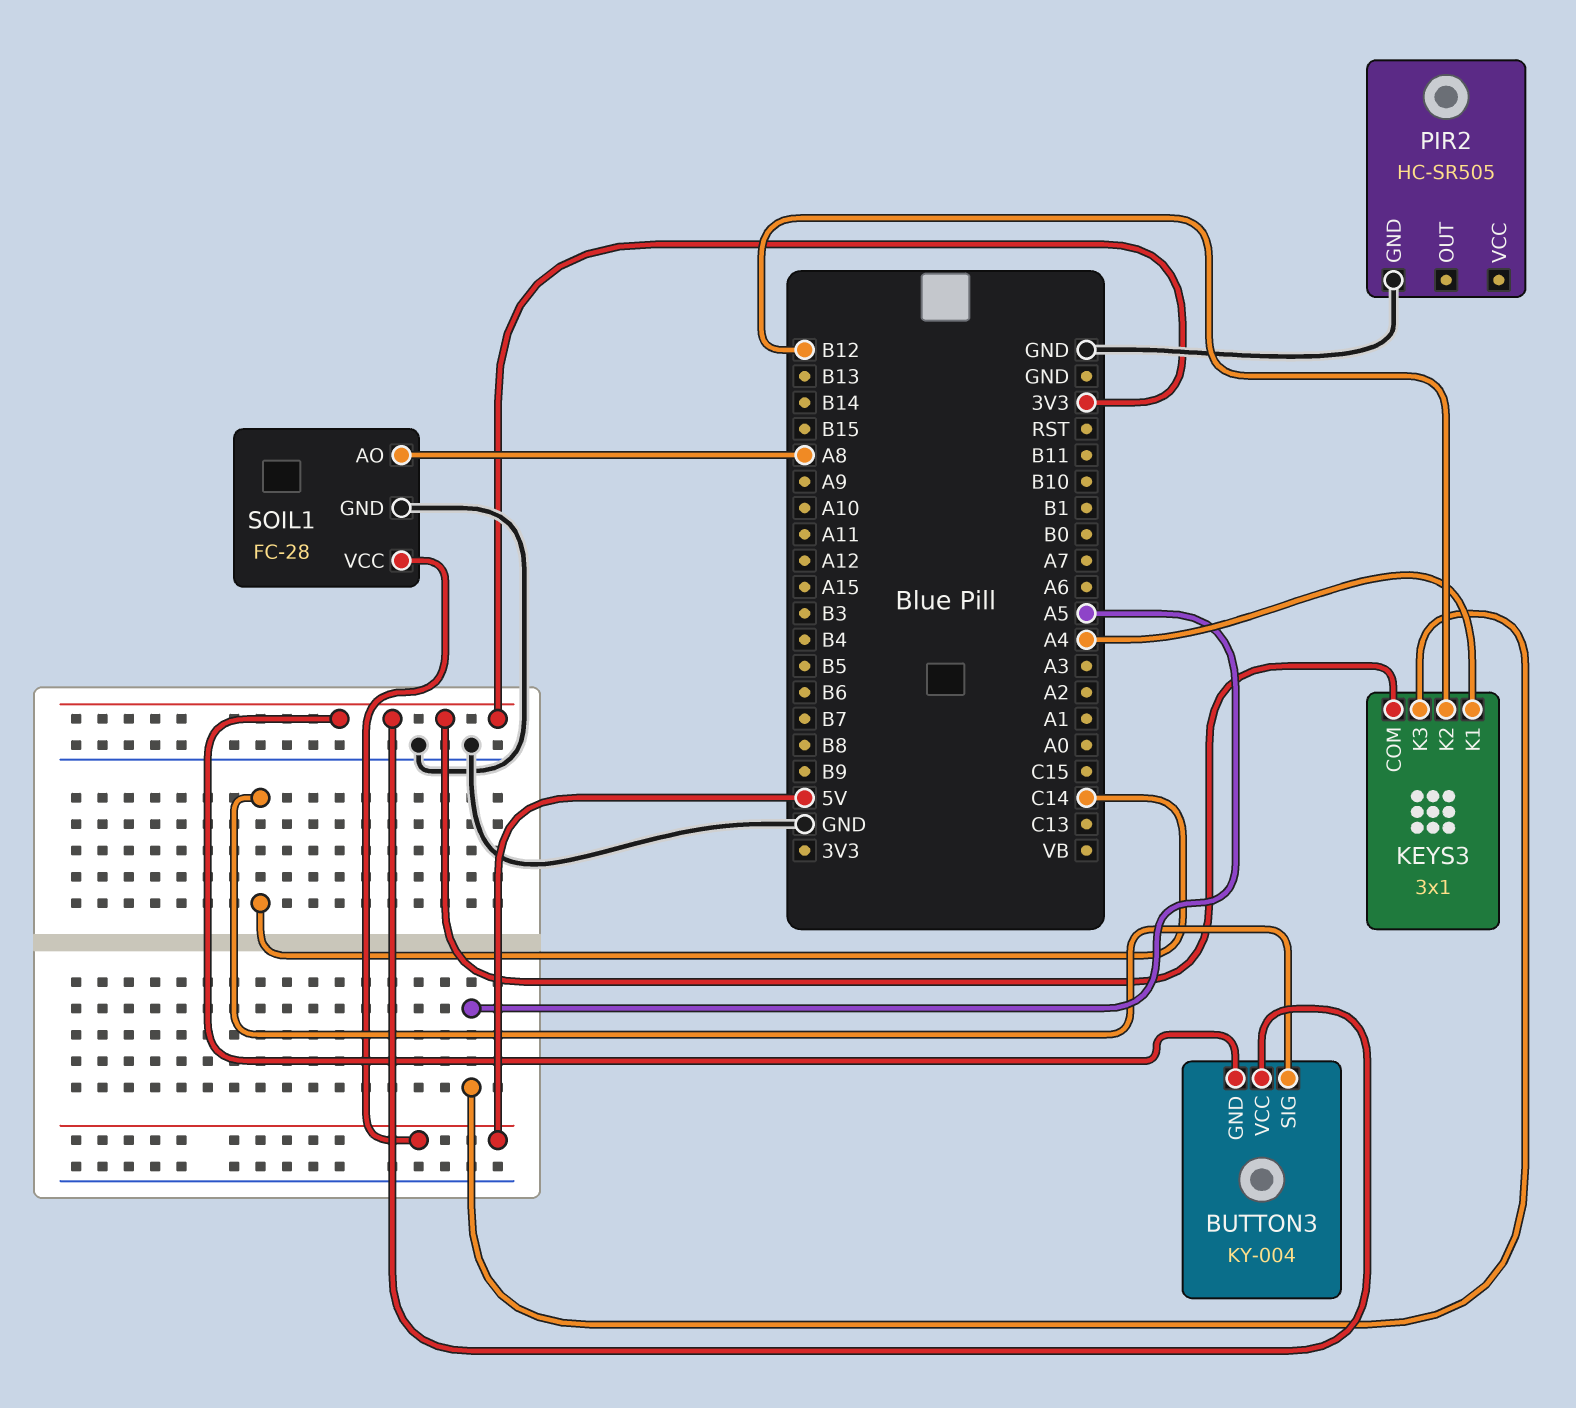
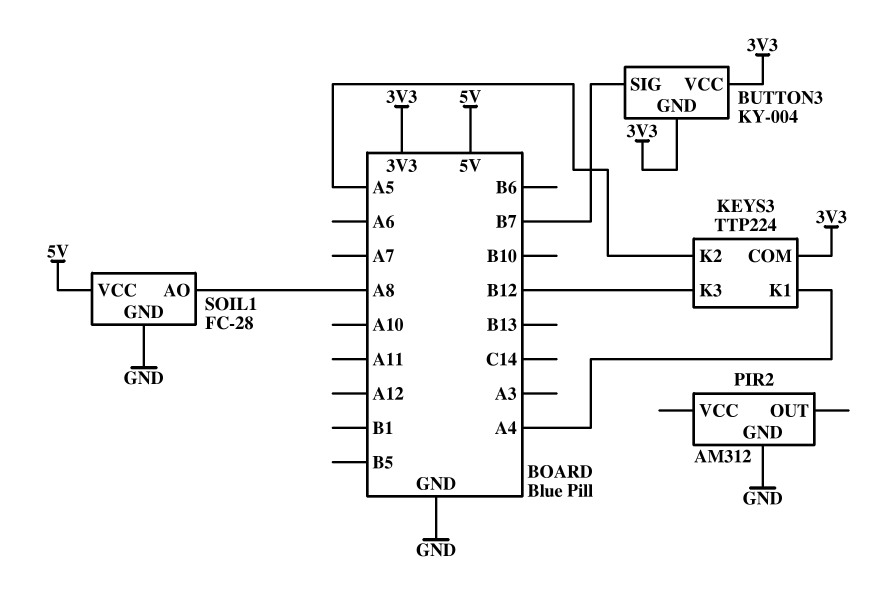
BUTTON3 pin SIG: C14 -> B7
KEYS3: 3x1 -> TTP224
KEYS3 pin K2: B12 -> A5
KEYS3 pin K3: A5 -> B12
PIR2: HC-SR505 -> AM312

